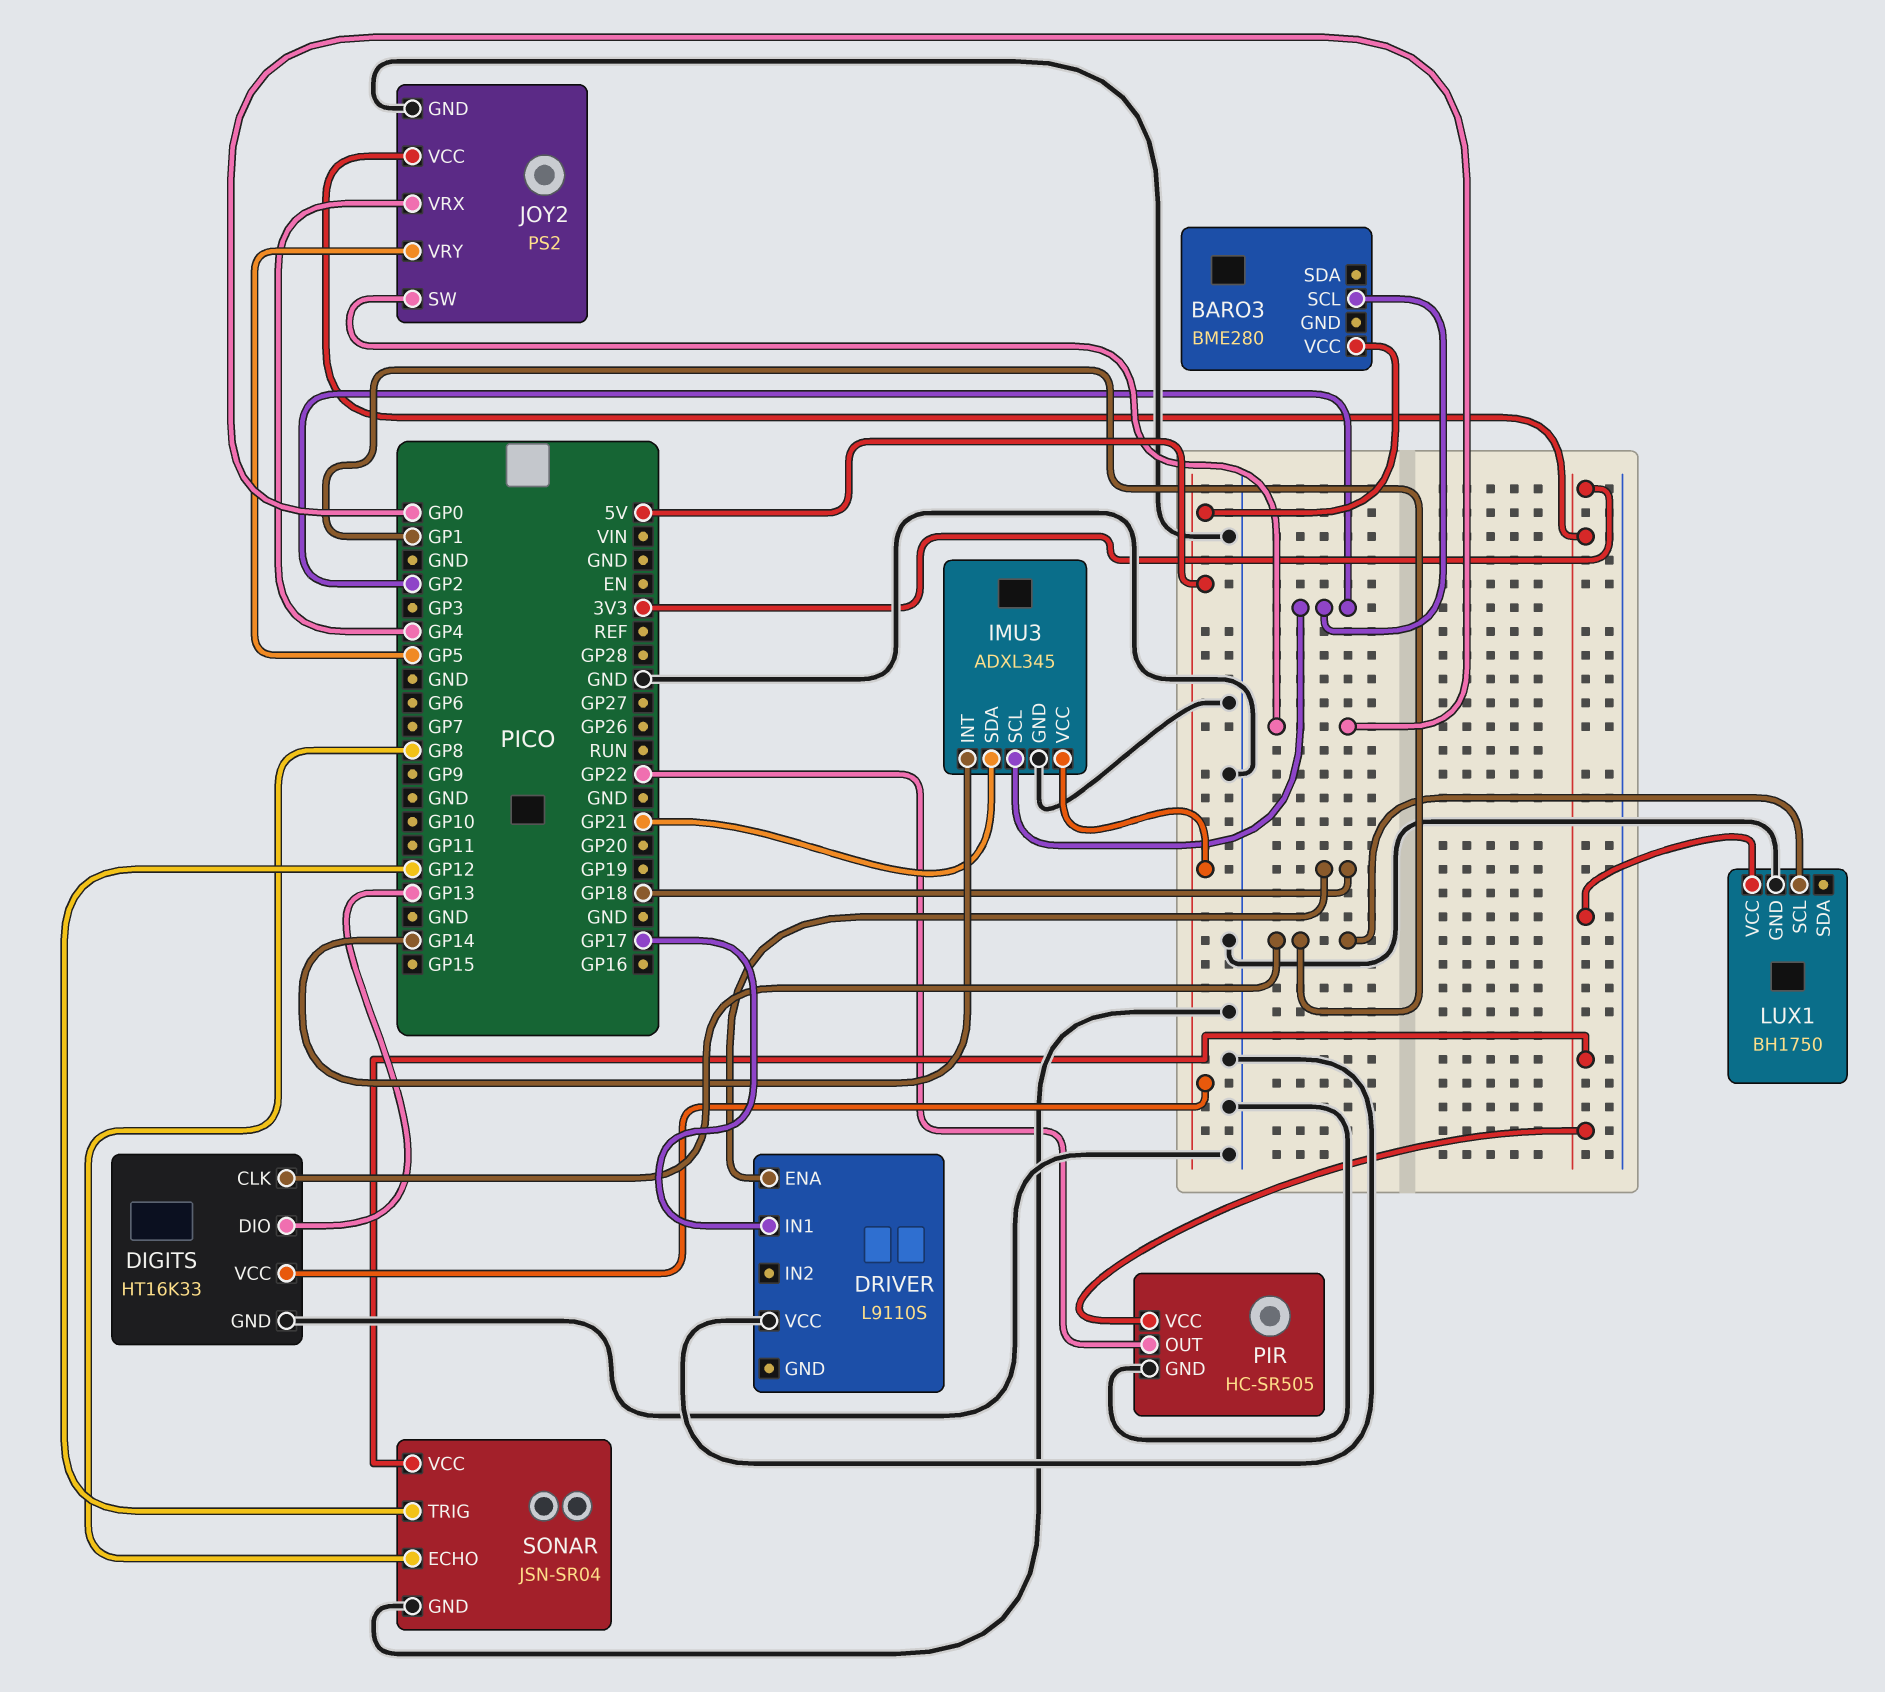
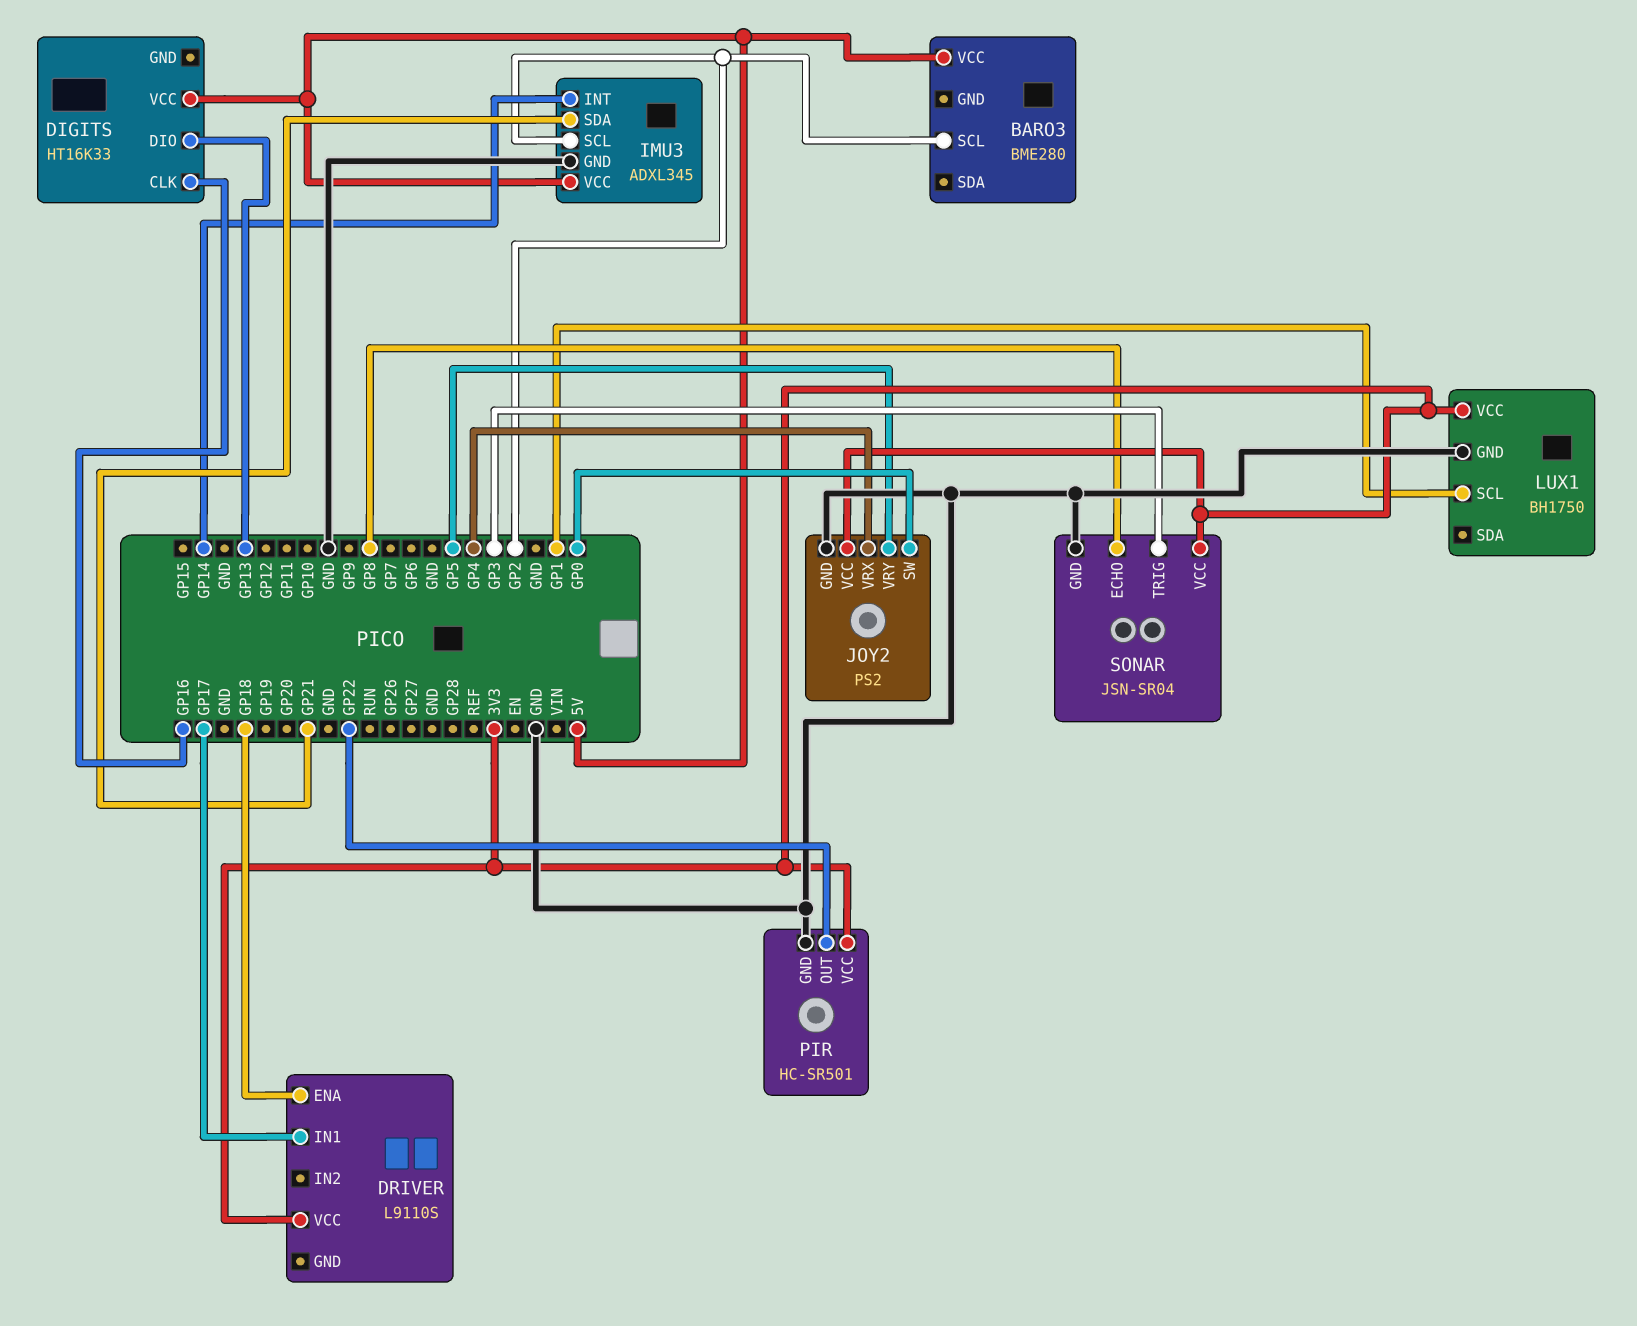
DIGITS pin CLK: GP1 -> GP16
DIGITS pin GND: GND -> none
DRIVER pin VCC: GND -> 3V3
PIR: HC-SR505 -> HC-SR501
SONAR pin TRIG: GP12 -> GP3

